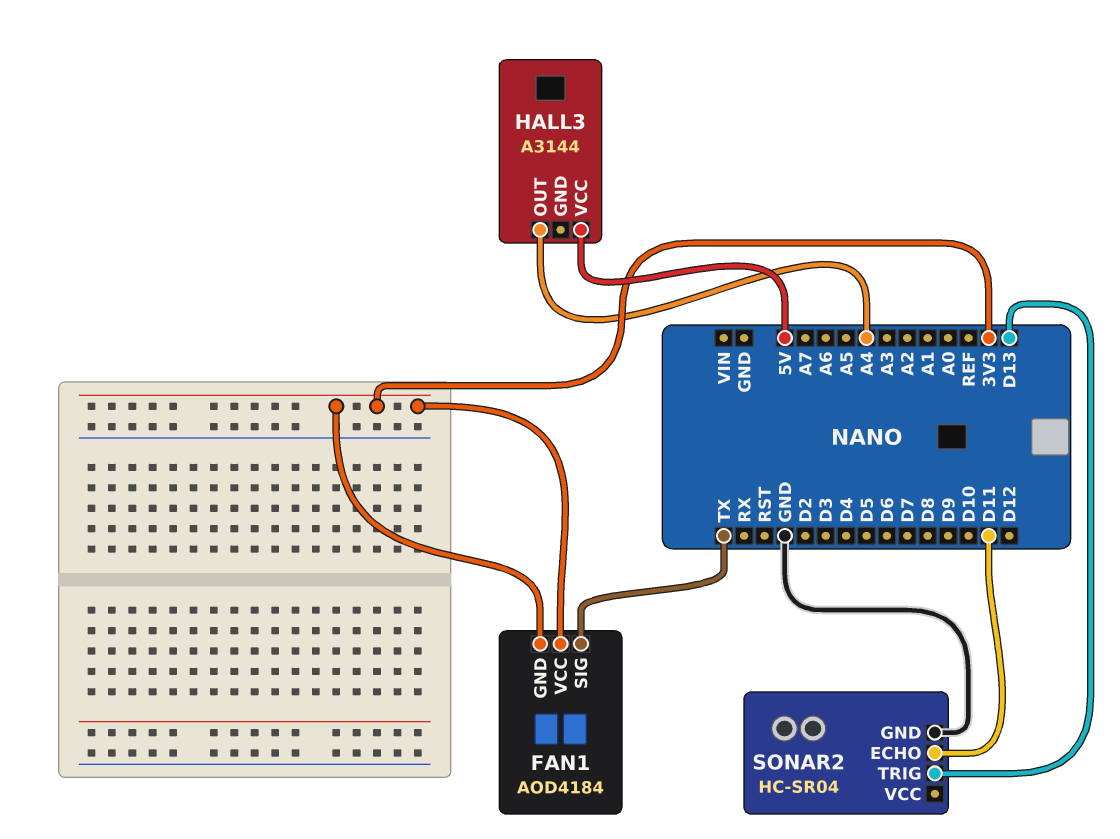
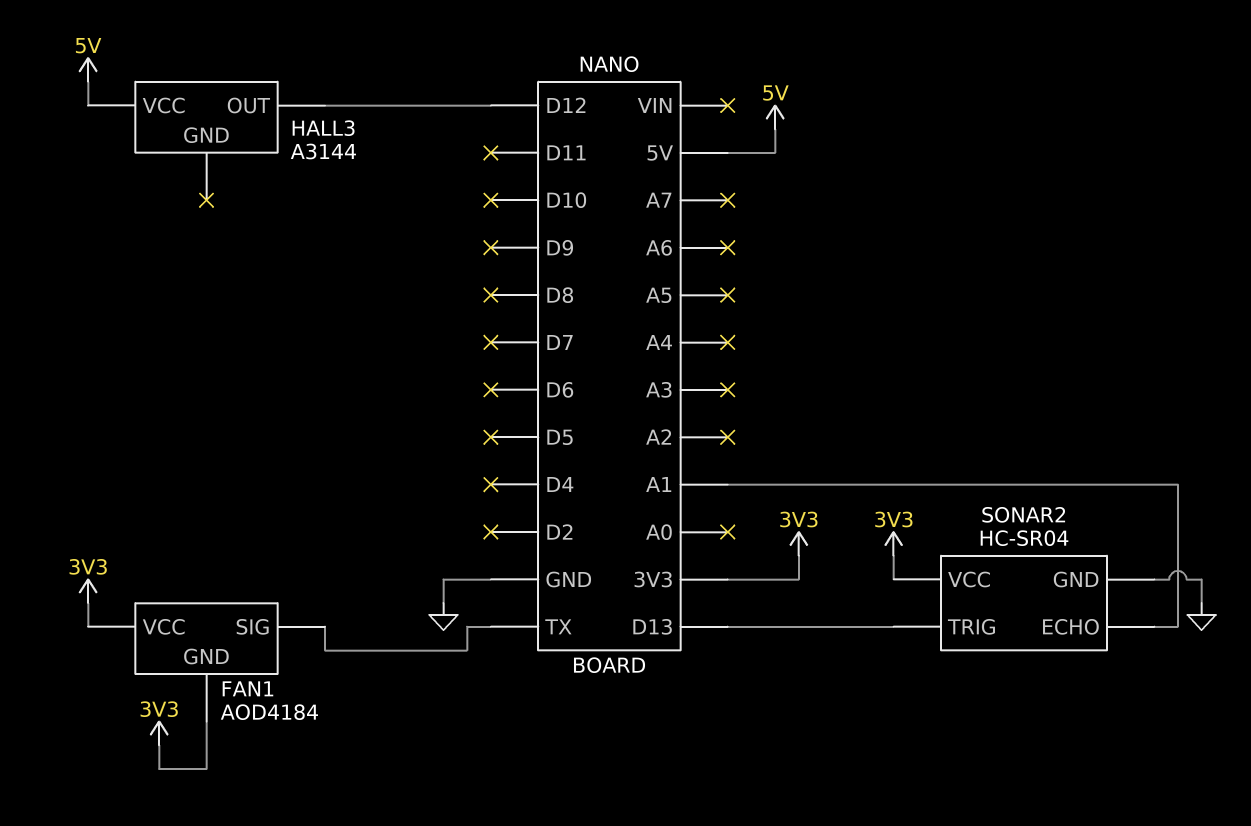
HALL3 pin OUT: A4 -> D12
SONAR2 pin ECHO: D11 -> A1
SONAR2 pin VCC: none -> 3V3

